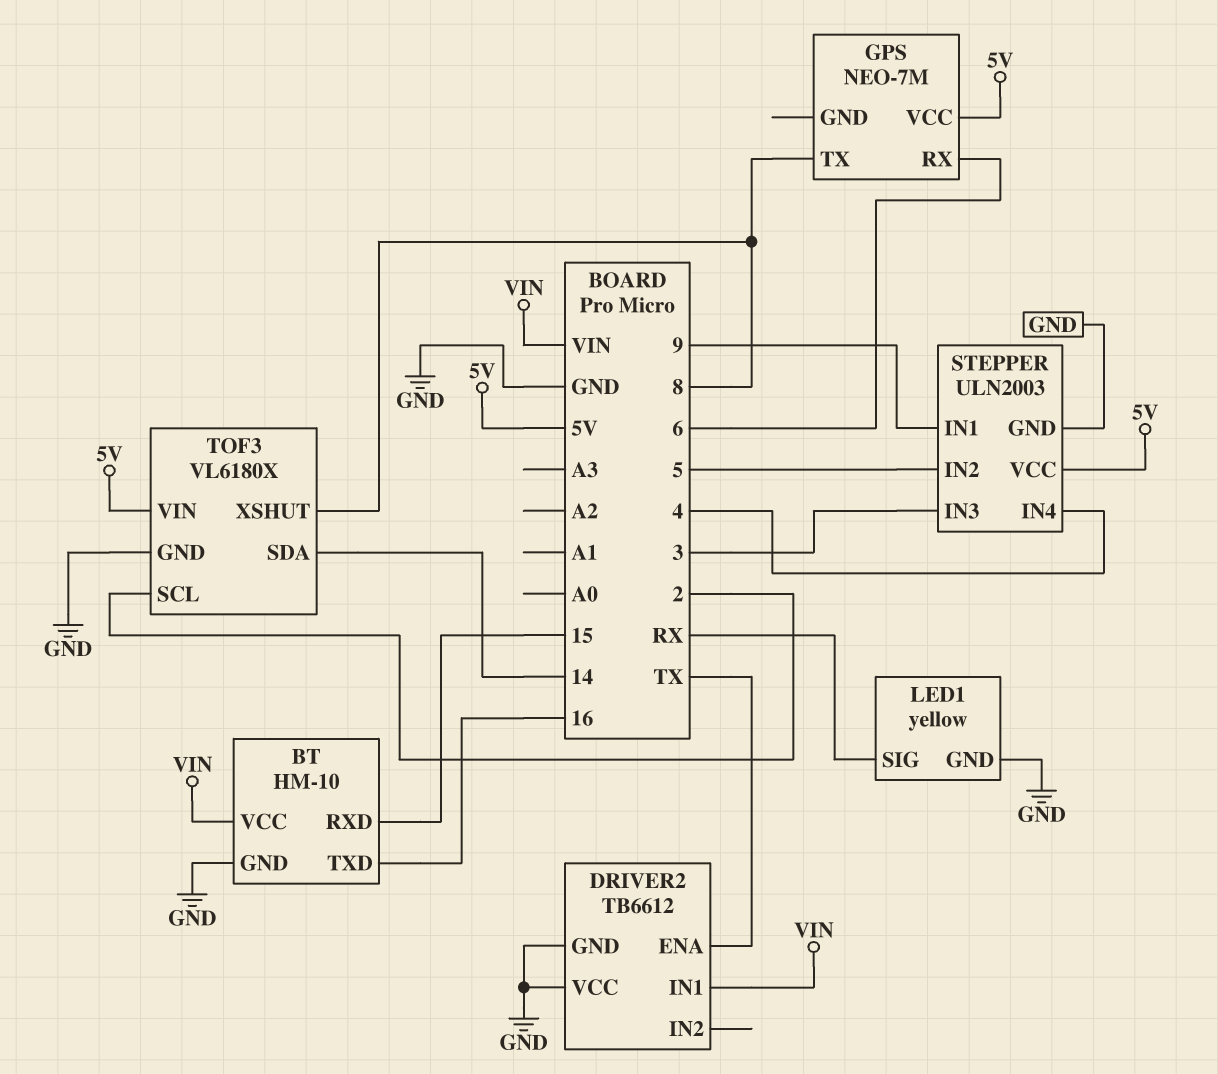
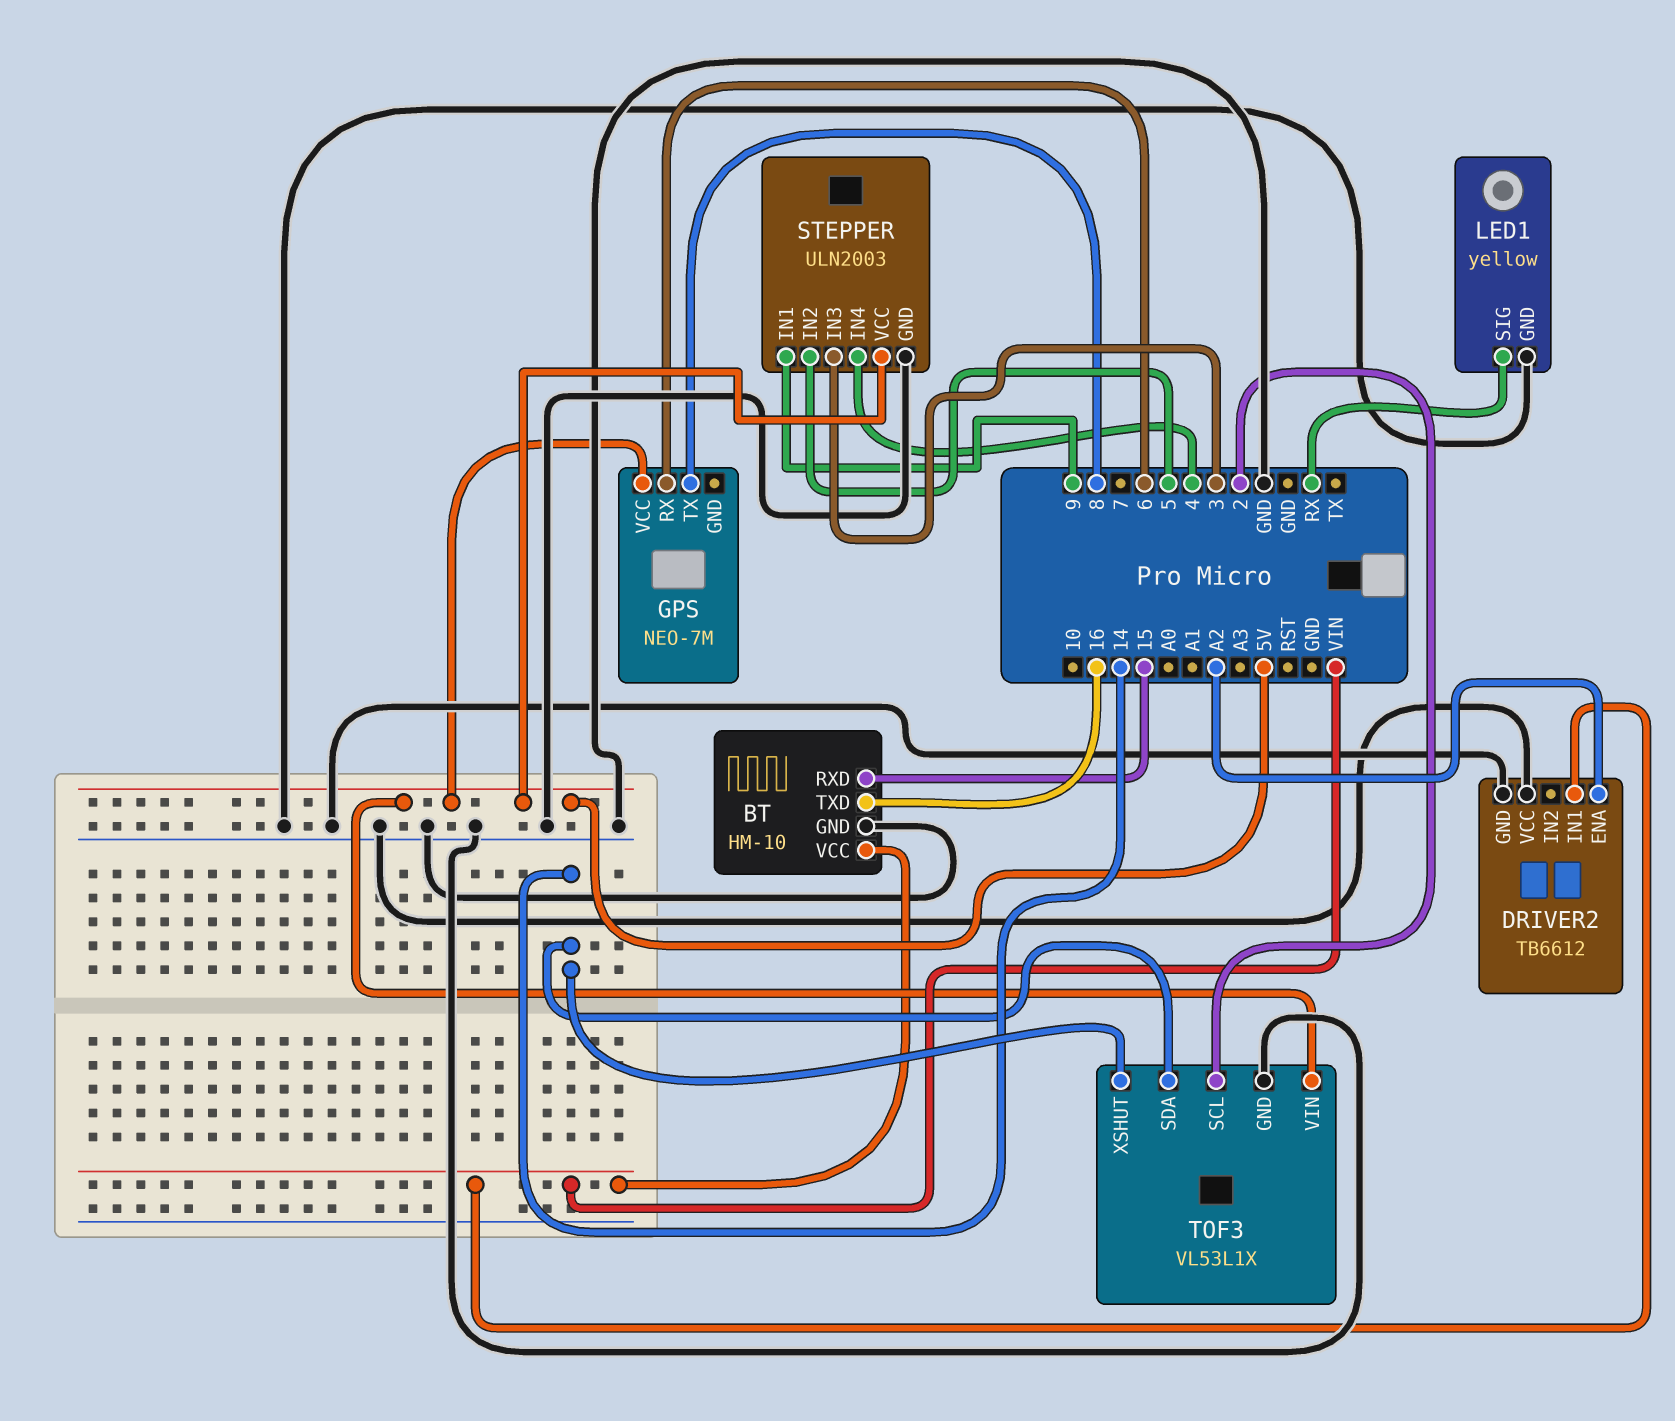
DRIVER2 pin ENA: TX -> A2
TOF3: VL6180X -> VL53L1X
TOF3 pin XSHUT: 8 -> 14

